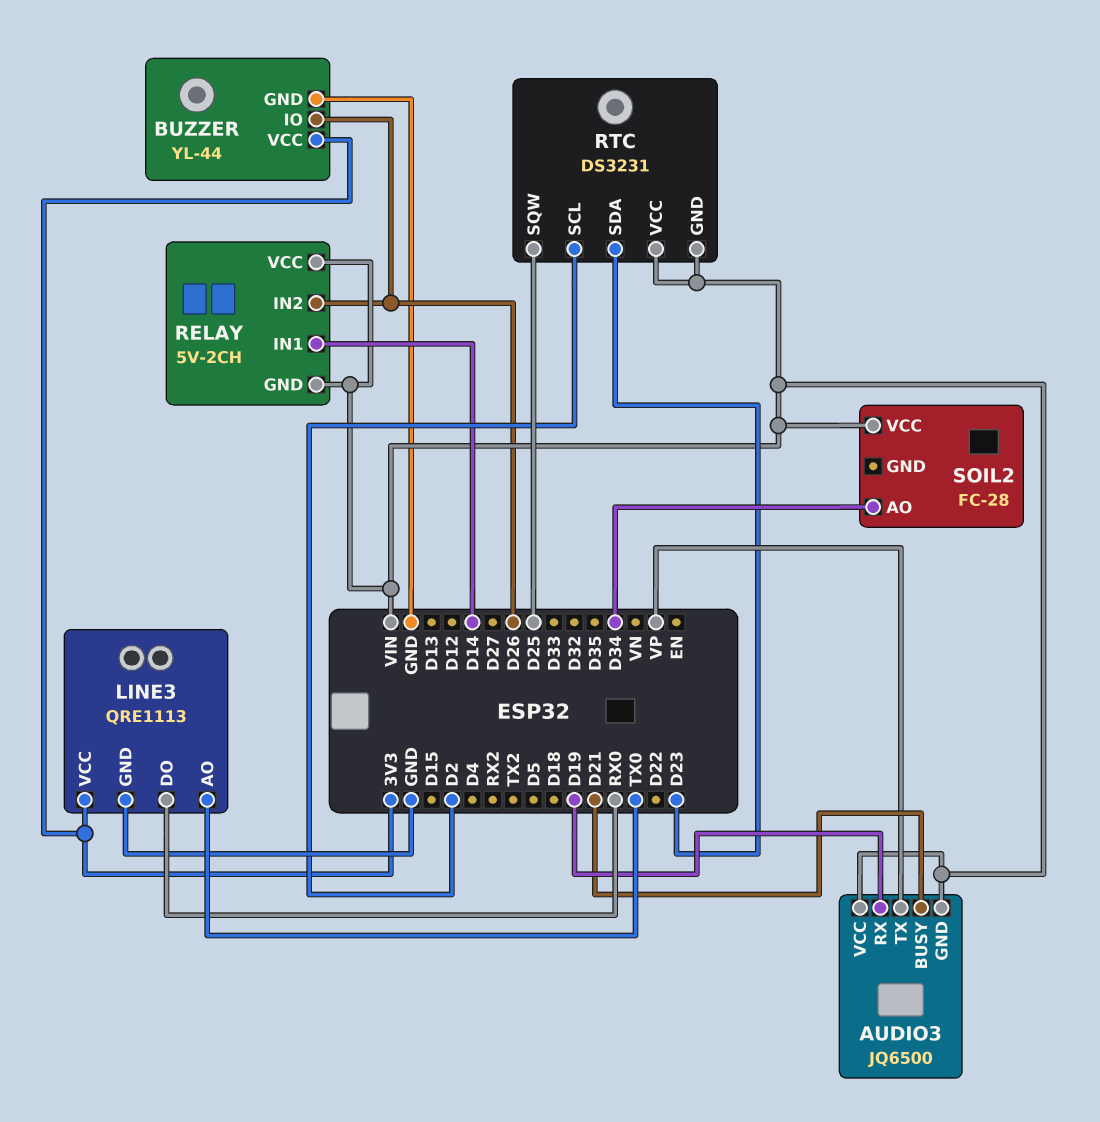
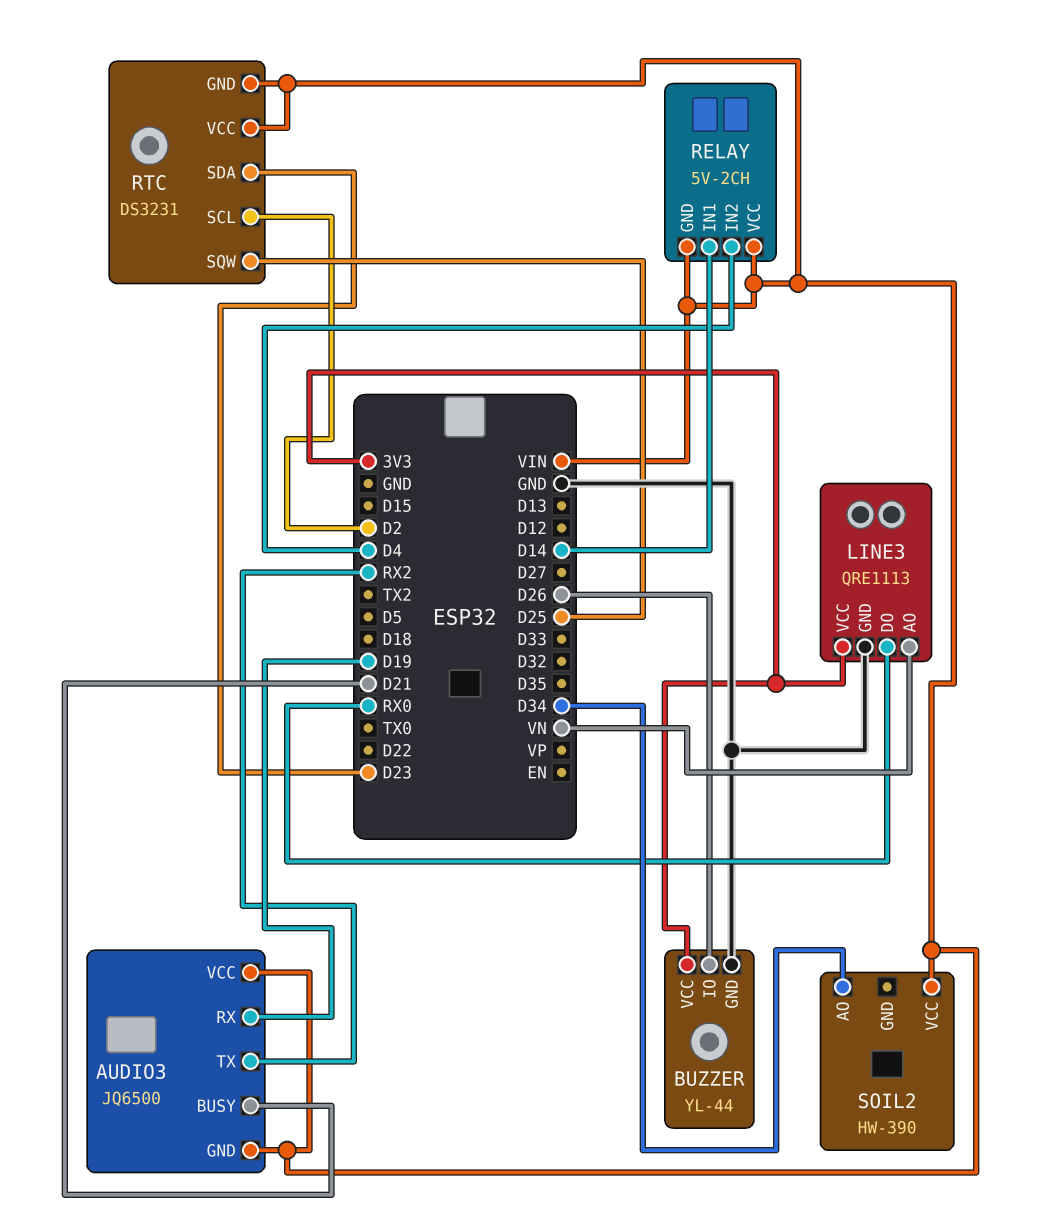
AUDIO3 pin TX: VP -> RX2
LINE3 pin AO: TX0 -> VN
RELAY pin IN2: D26 -> D4
SOIL2: FC-28 -> HW-390

